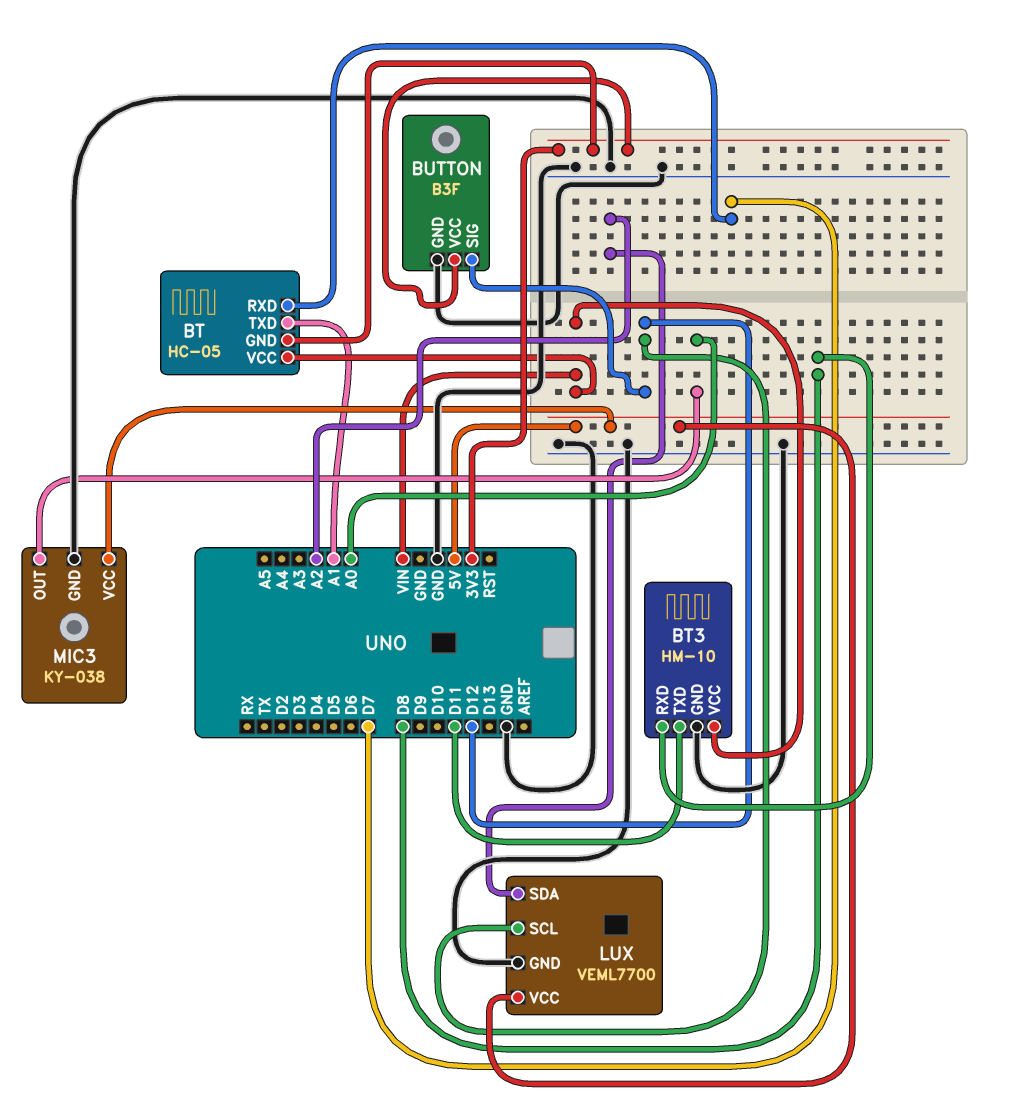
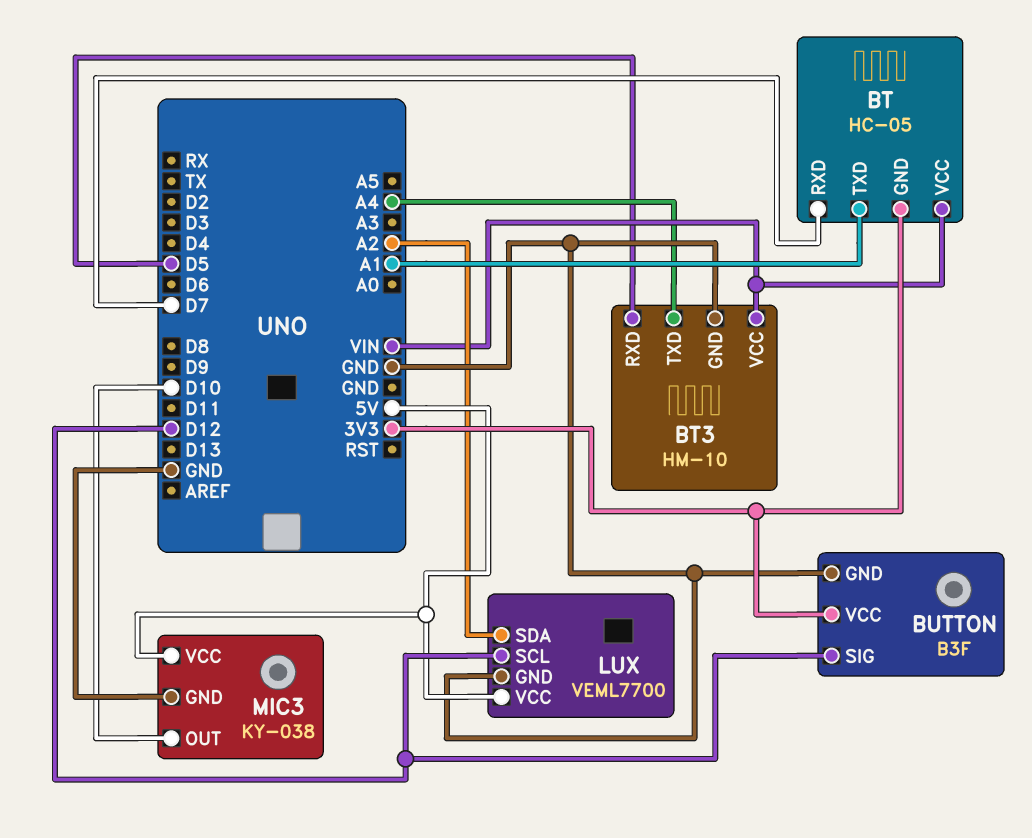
BT3 pin RXD: D8 -> D5
BT3 pin TXD: D11 -> A4
MIC3 pin OUT: A0 -> D10

